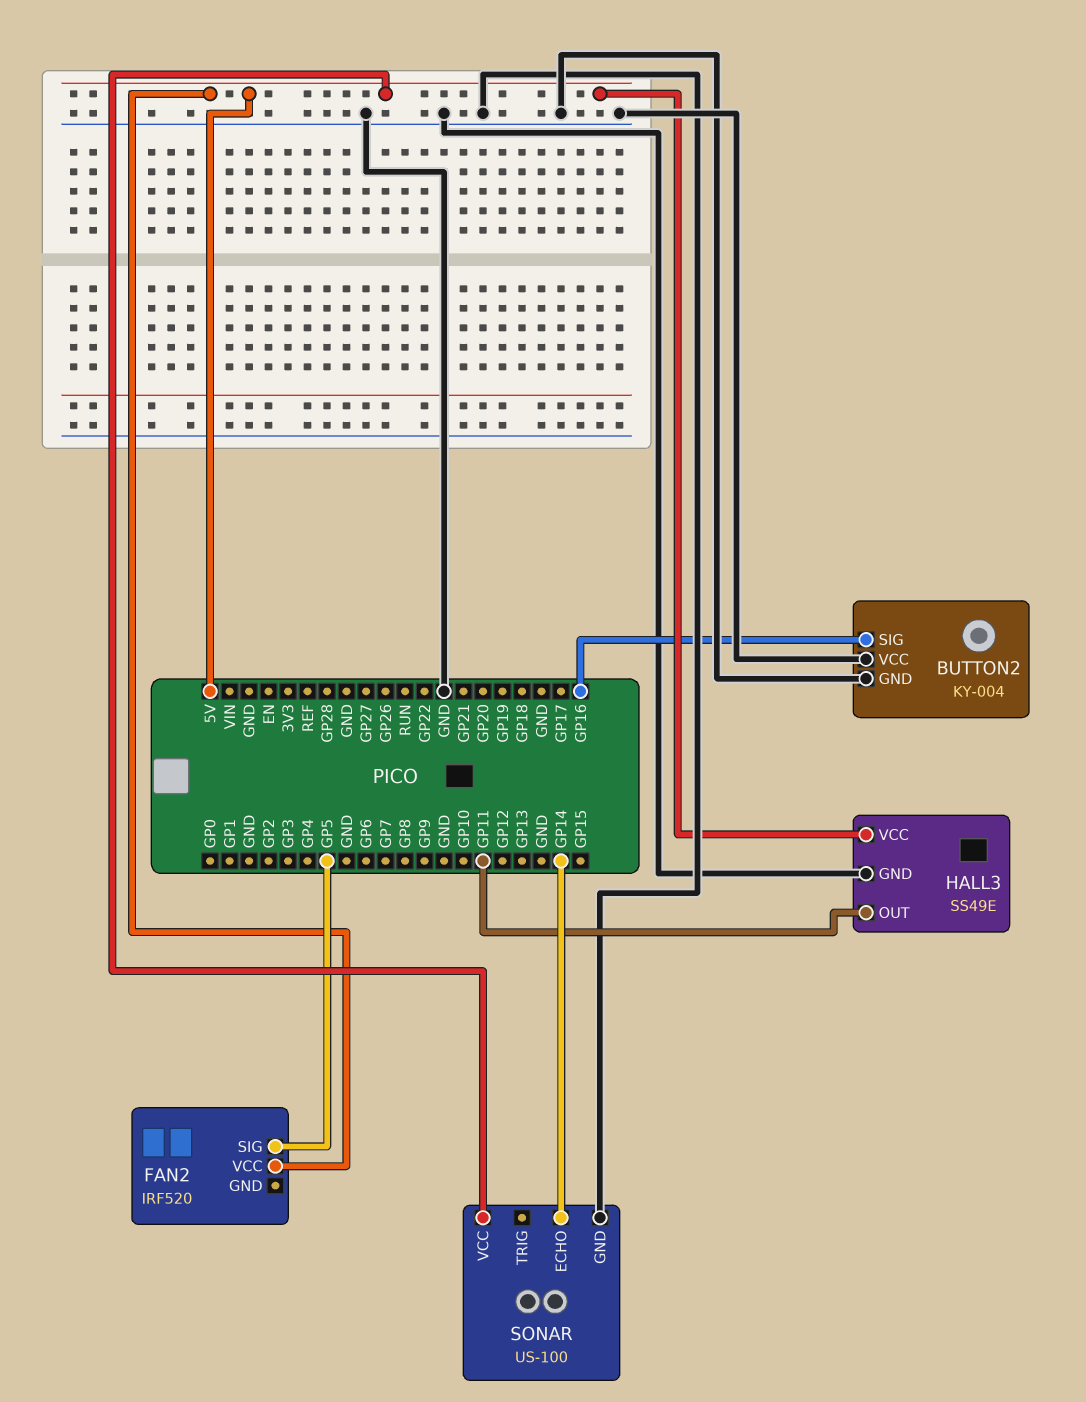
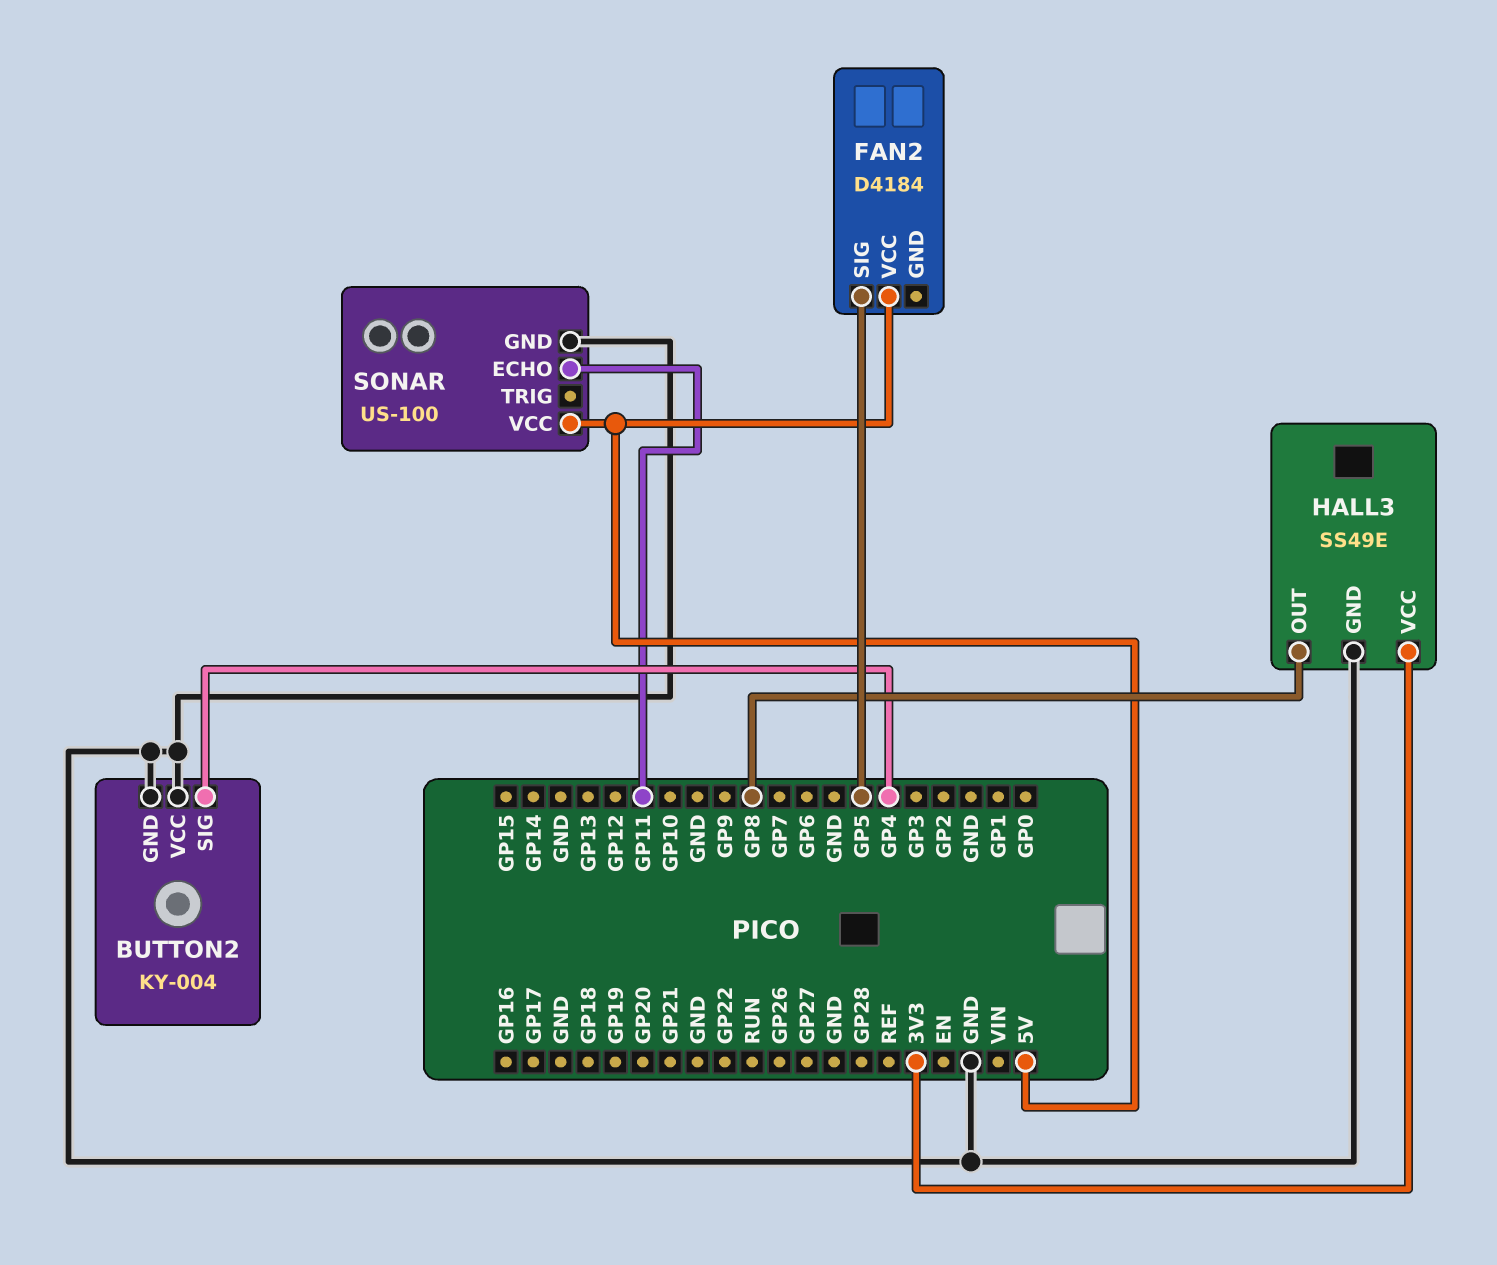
BUTTON2 pin SIG: GP16 -> GP4
FAN2: IRF520 -> D4184
HALL3 pin OUT: GP11 -> GP8
HALL3 pin VCC: 5V -> 3V3
SONAR pin ECHO: GP14 -> GP11

